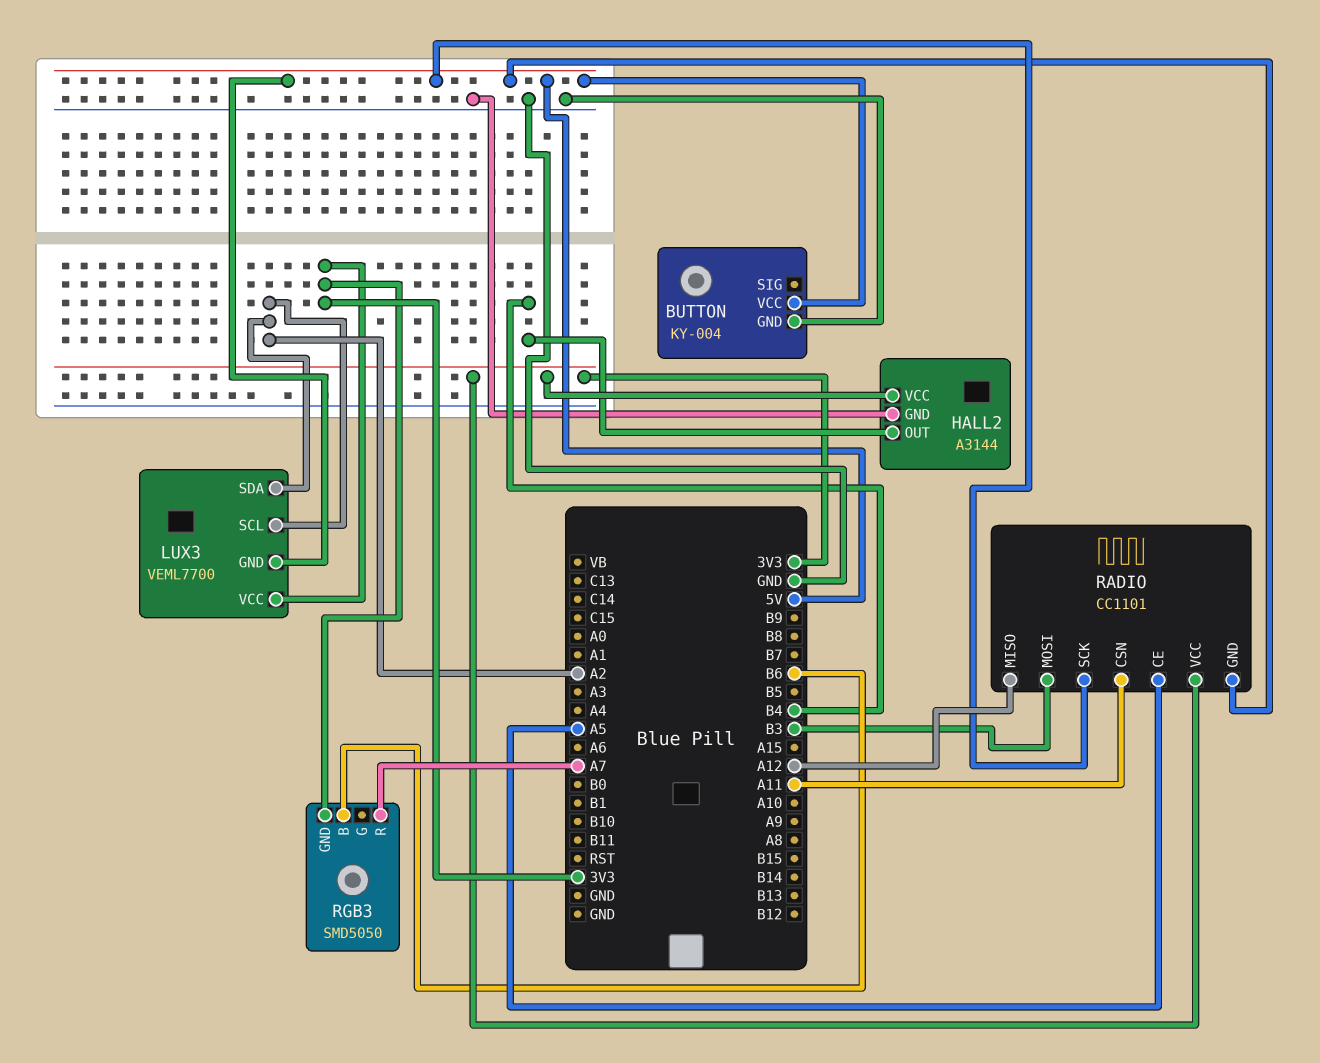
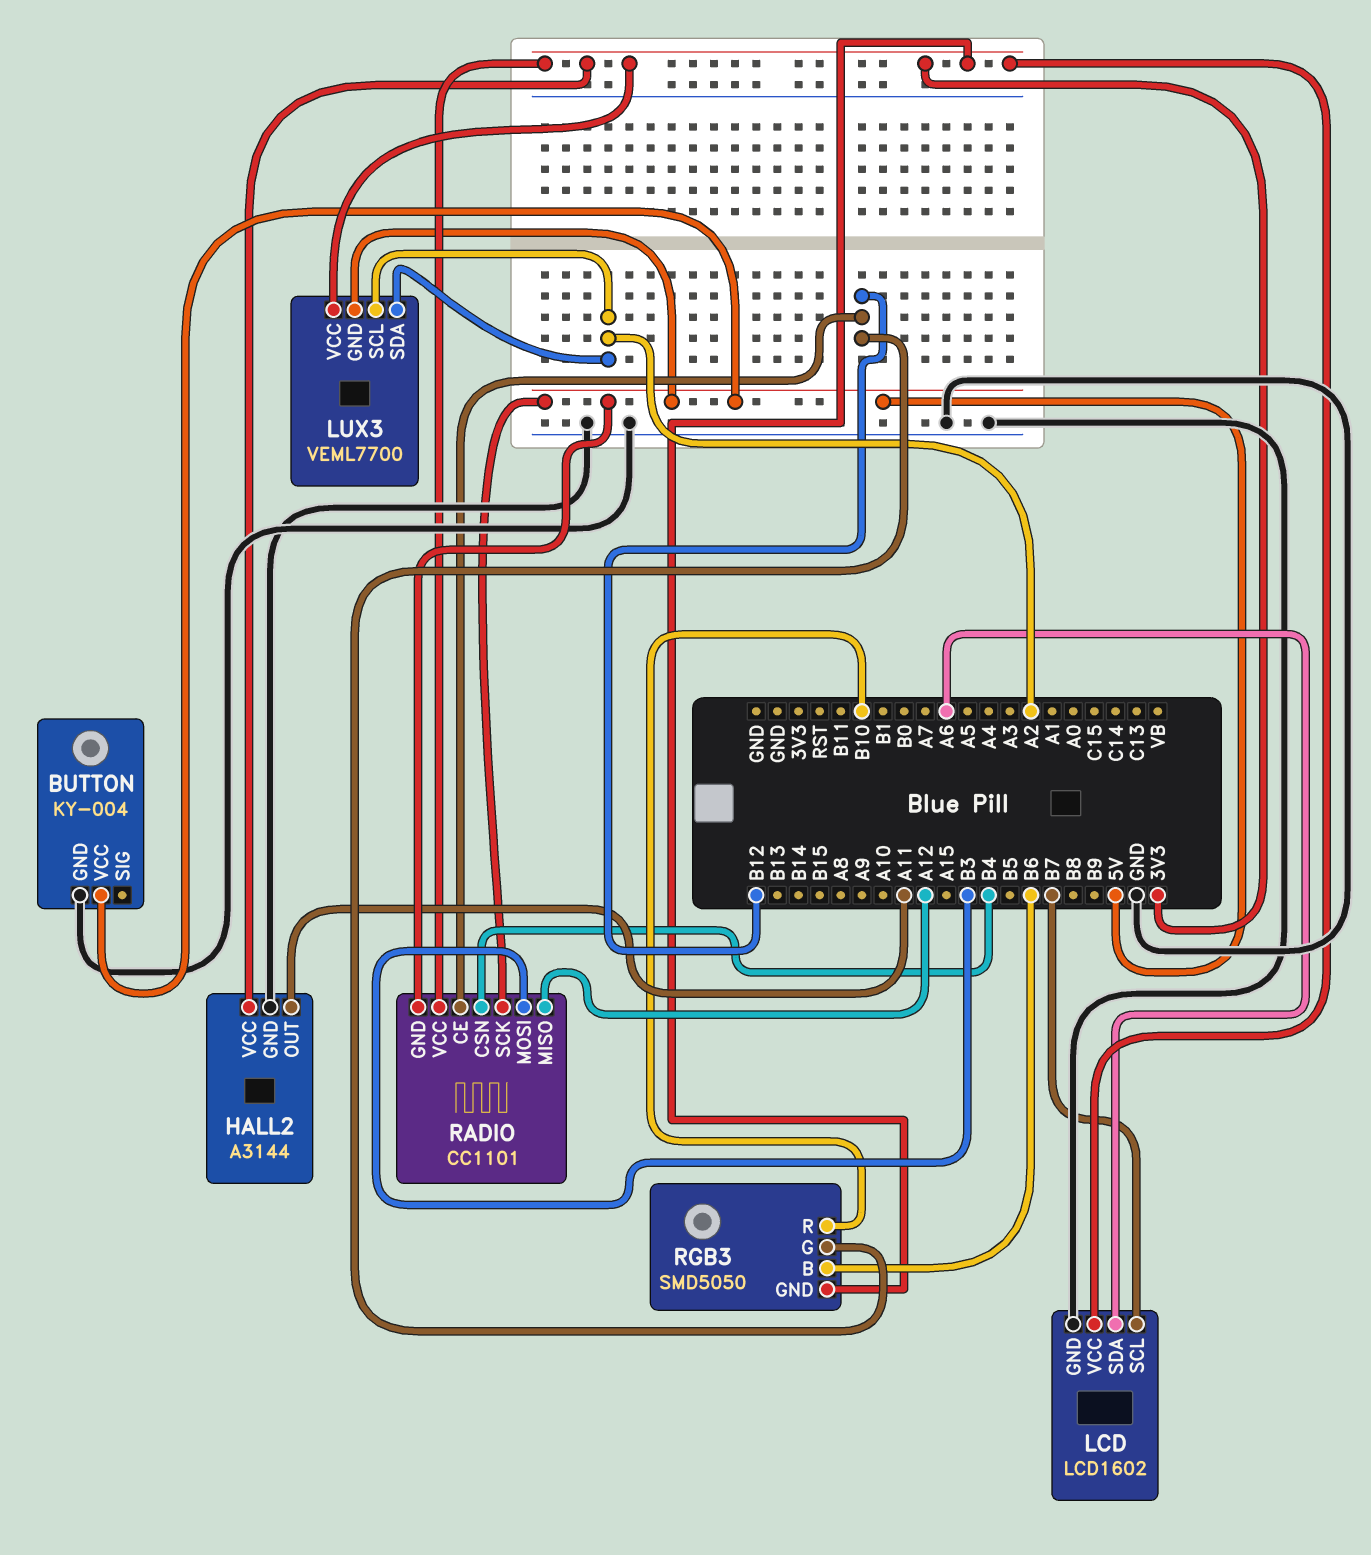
HALL2 pin OUT: B4 -> A11
LCD: none -> LCD1602
LCD pin GND: none -> GND
LCD pin SCL: none -> B7
LCD pin SDA: none -> A6
LCD pin VCC: none -> 3V3
RADIO pin CE: A5 -> B12
RADIO pin CSN: A11 -> B4
RGB3 pin G: none -> B12
RGB3 pin R: A7 -> B10

